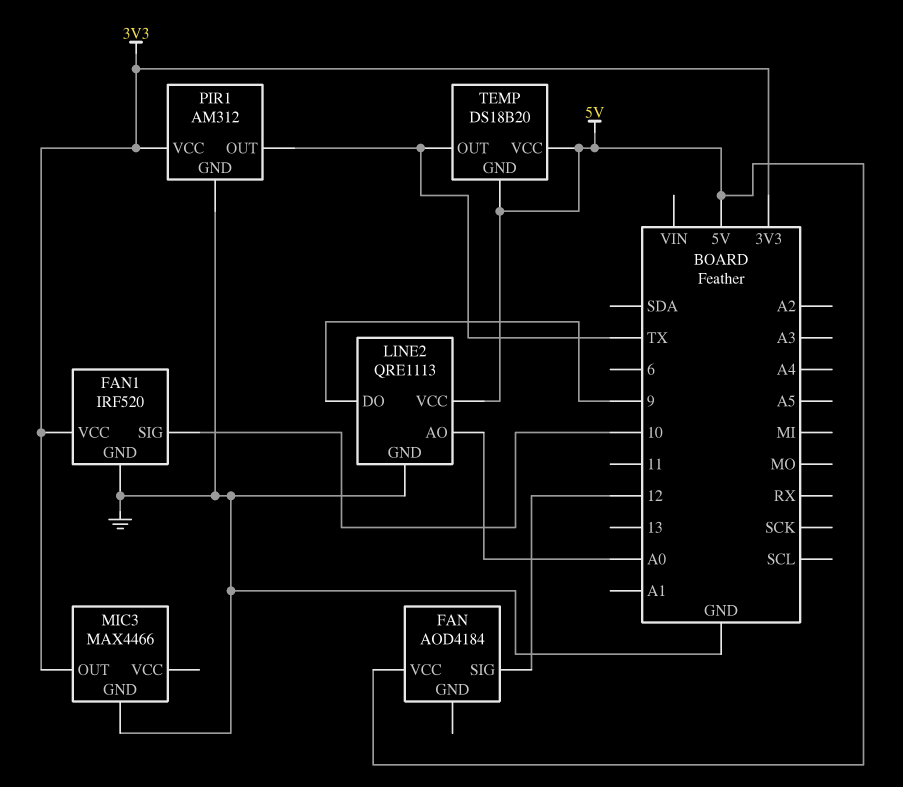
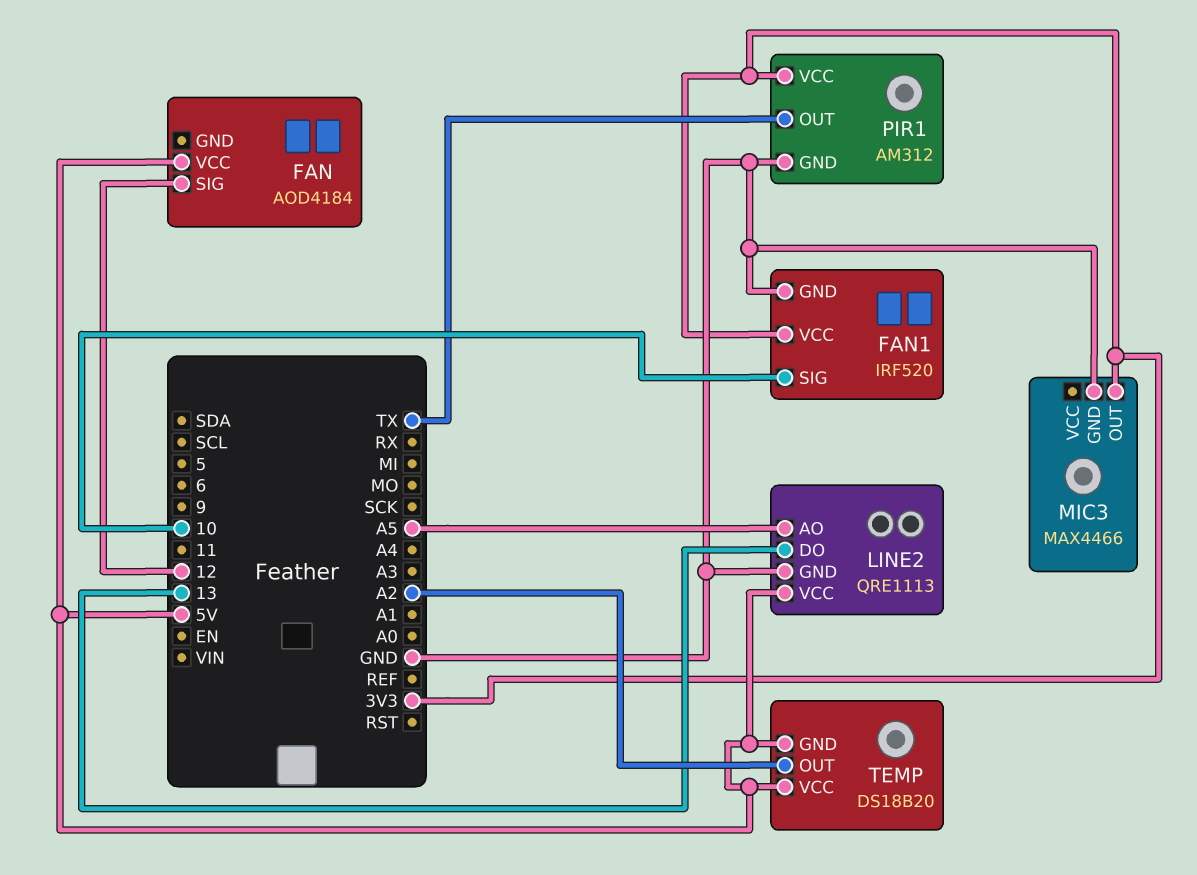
LINE2 pin AO: A0 -> A5
LINE2 pin DO: 9 -> 13
TEMP pin OUT: TX -> A2

